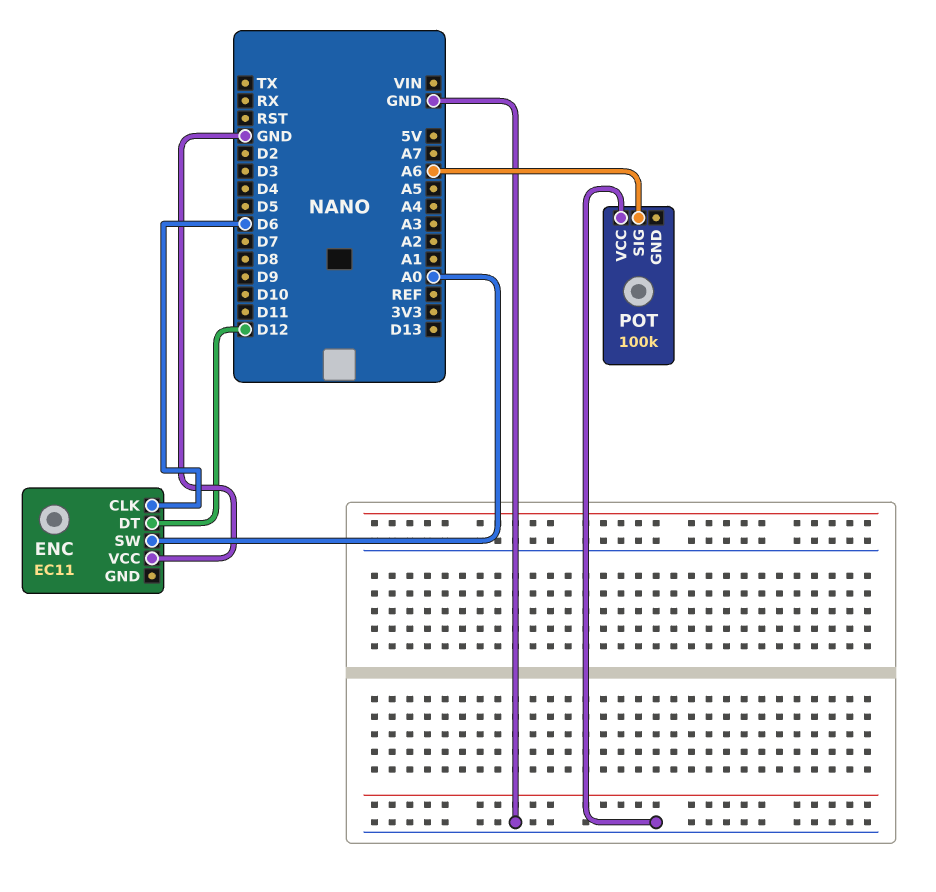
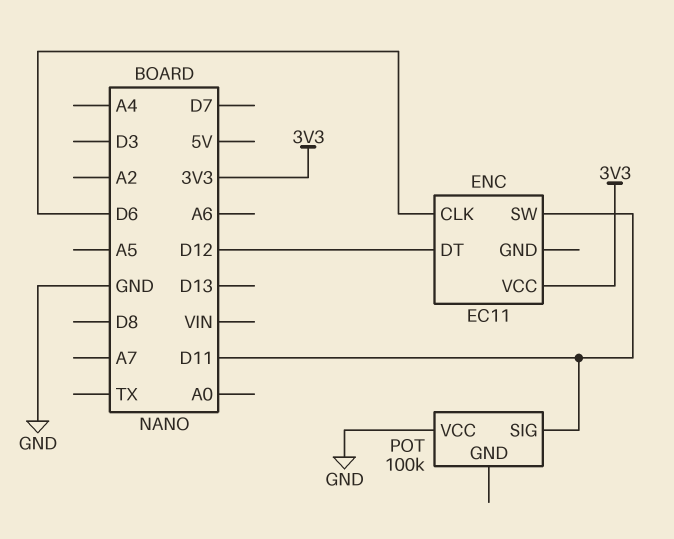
ENC pin SW: A0 -> D11
ENC pin VCC: GND -> 3V3
POT pin SIG: A6 -> D11

